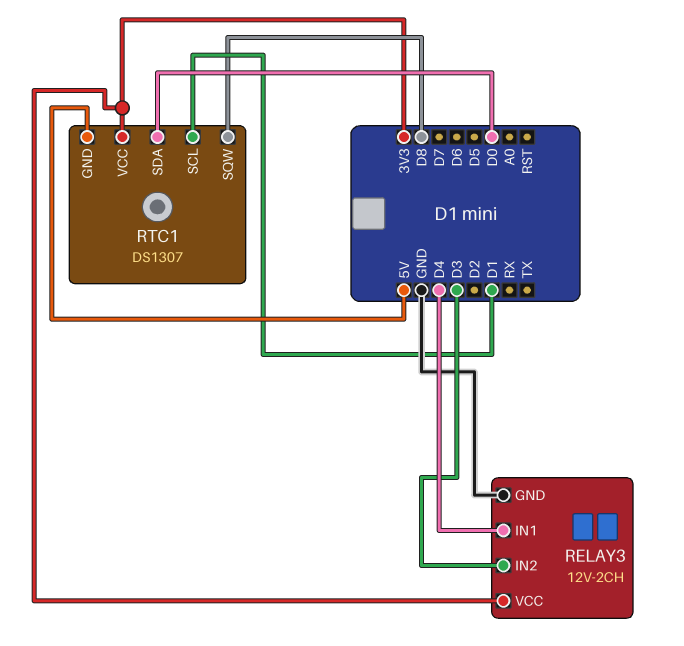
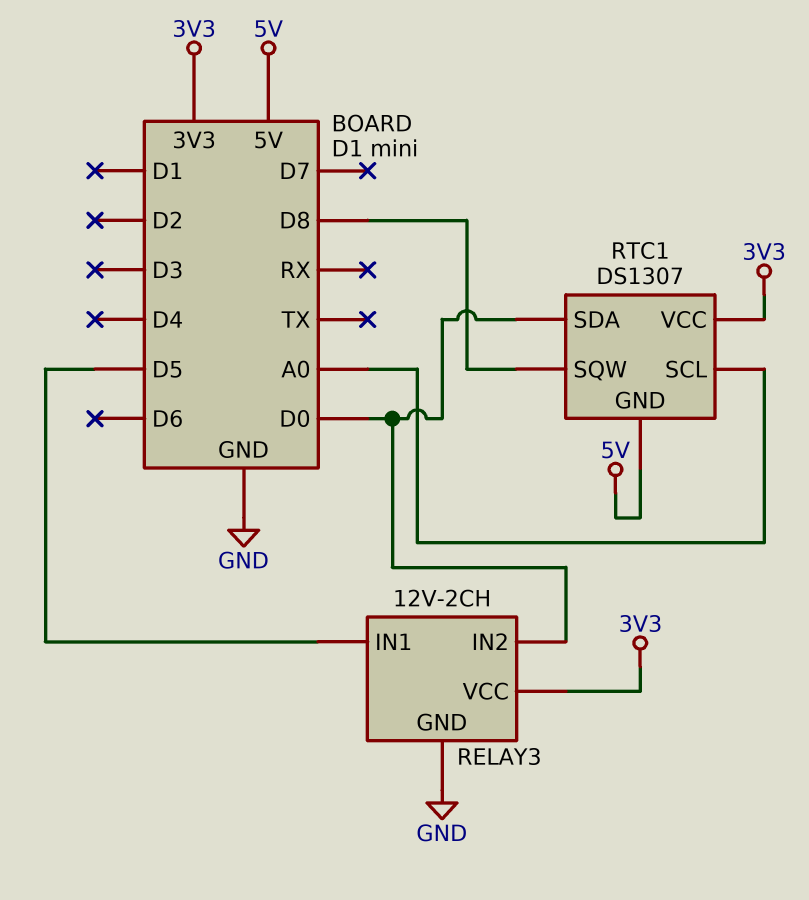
RELAY3 pin IN1: D4 -> D5
RELAY3 pin IN2: D3 -> D0
RTC1 pin SCL: D1 -> A0

